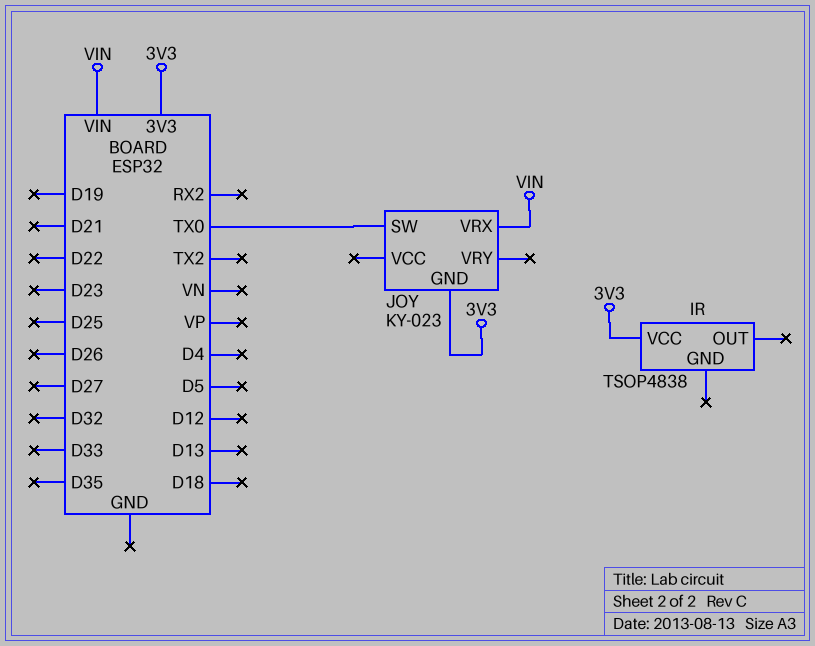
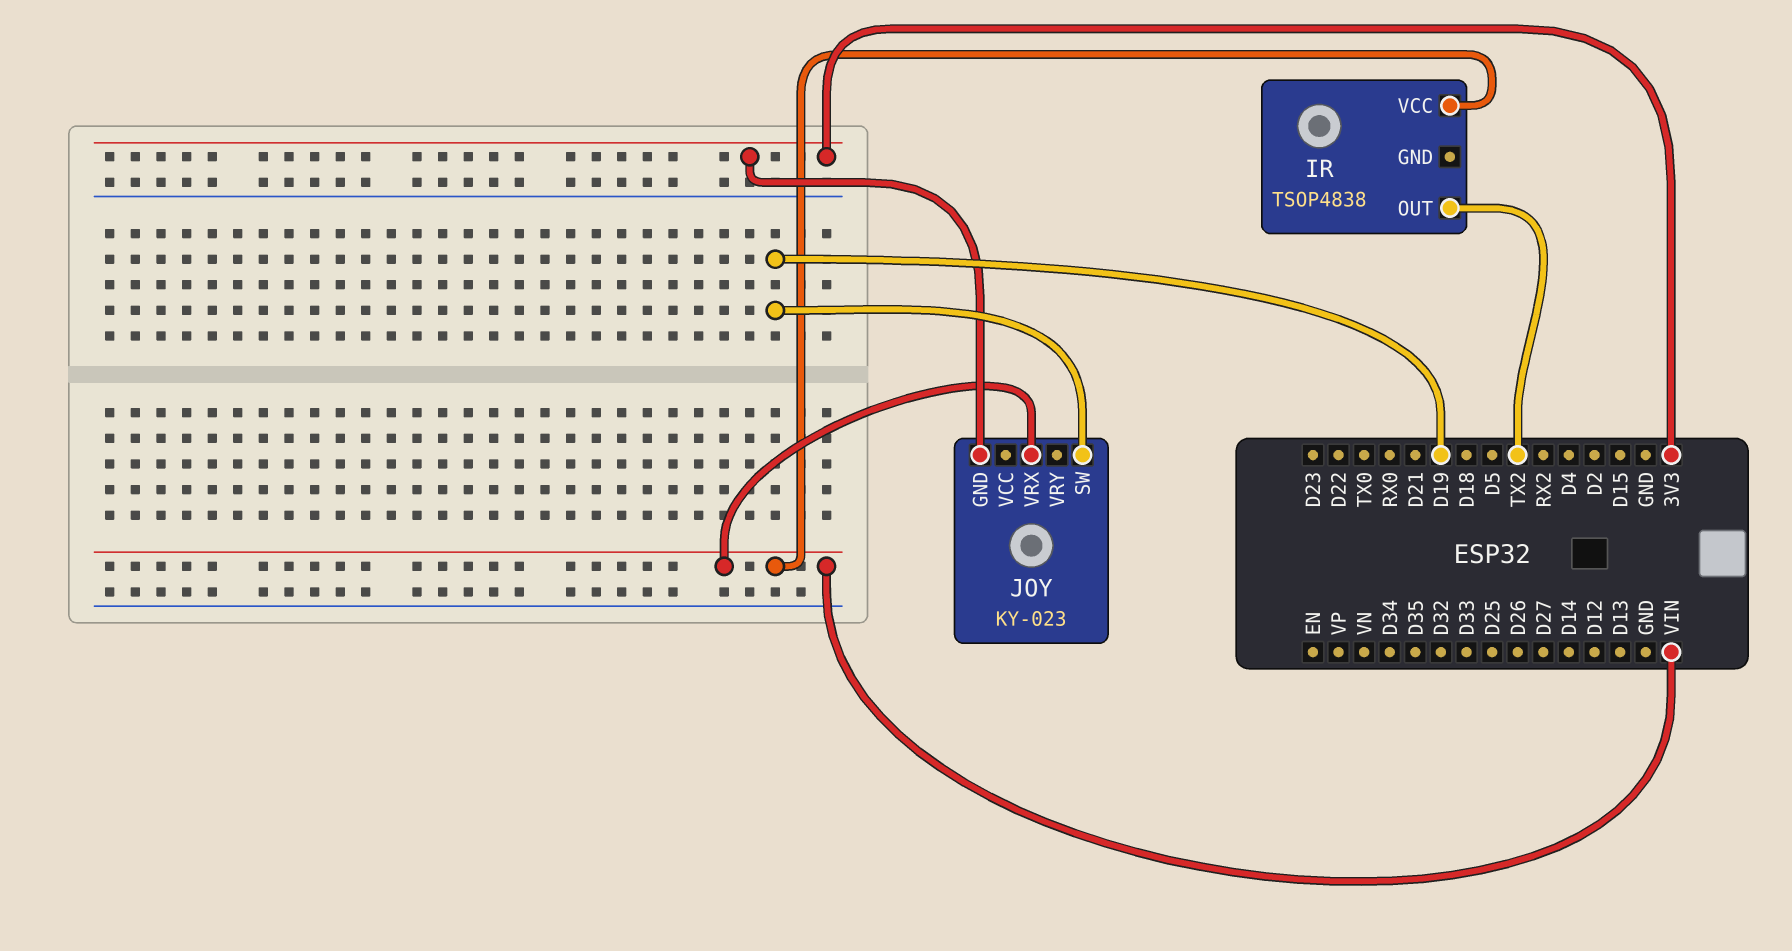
IR pin OUT: none -> TX2
IR pin VCC: 3V3 -> VIN
JOY pin SW: TX0 -> D19

